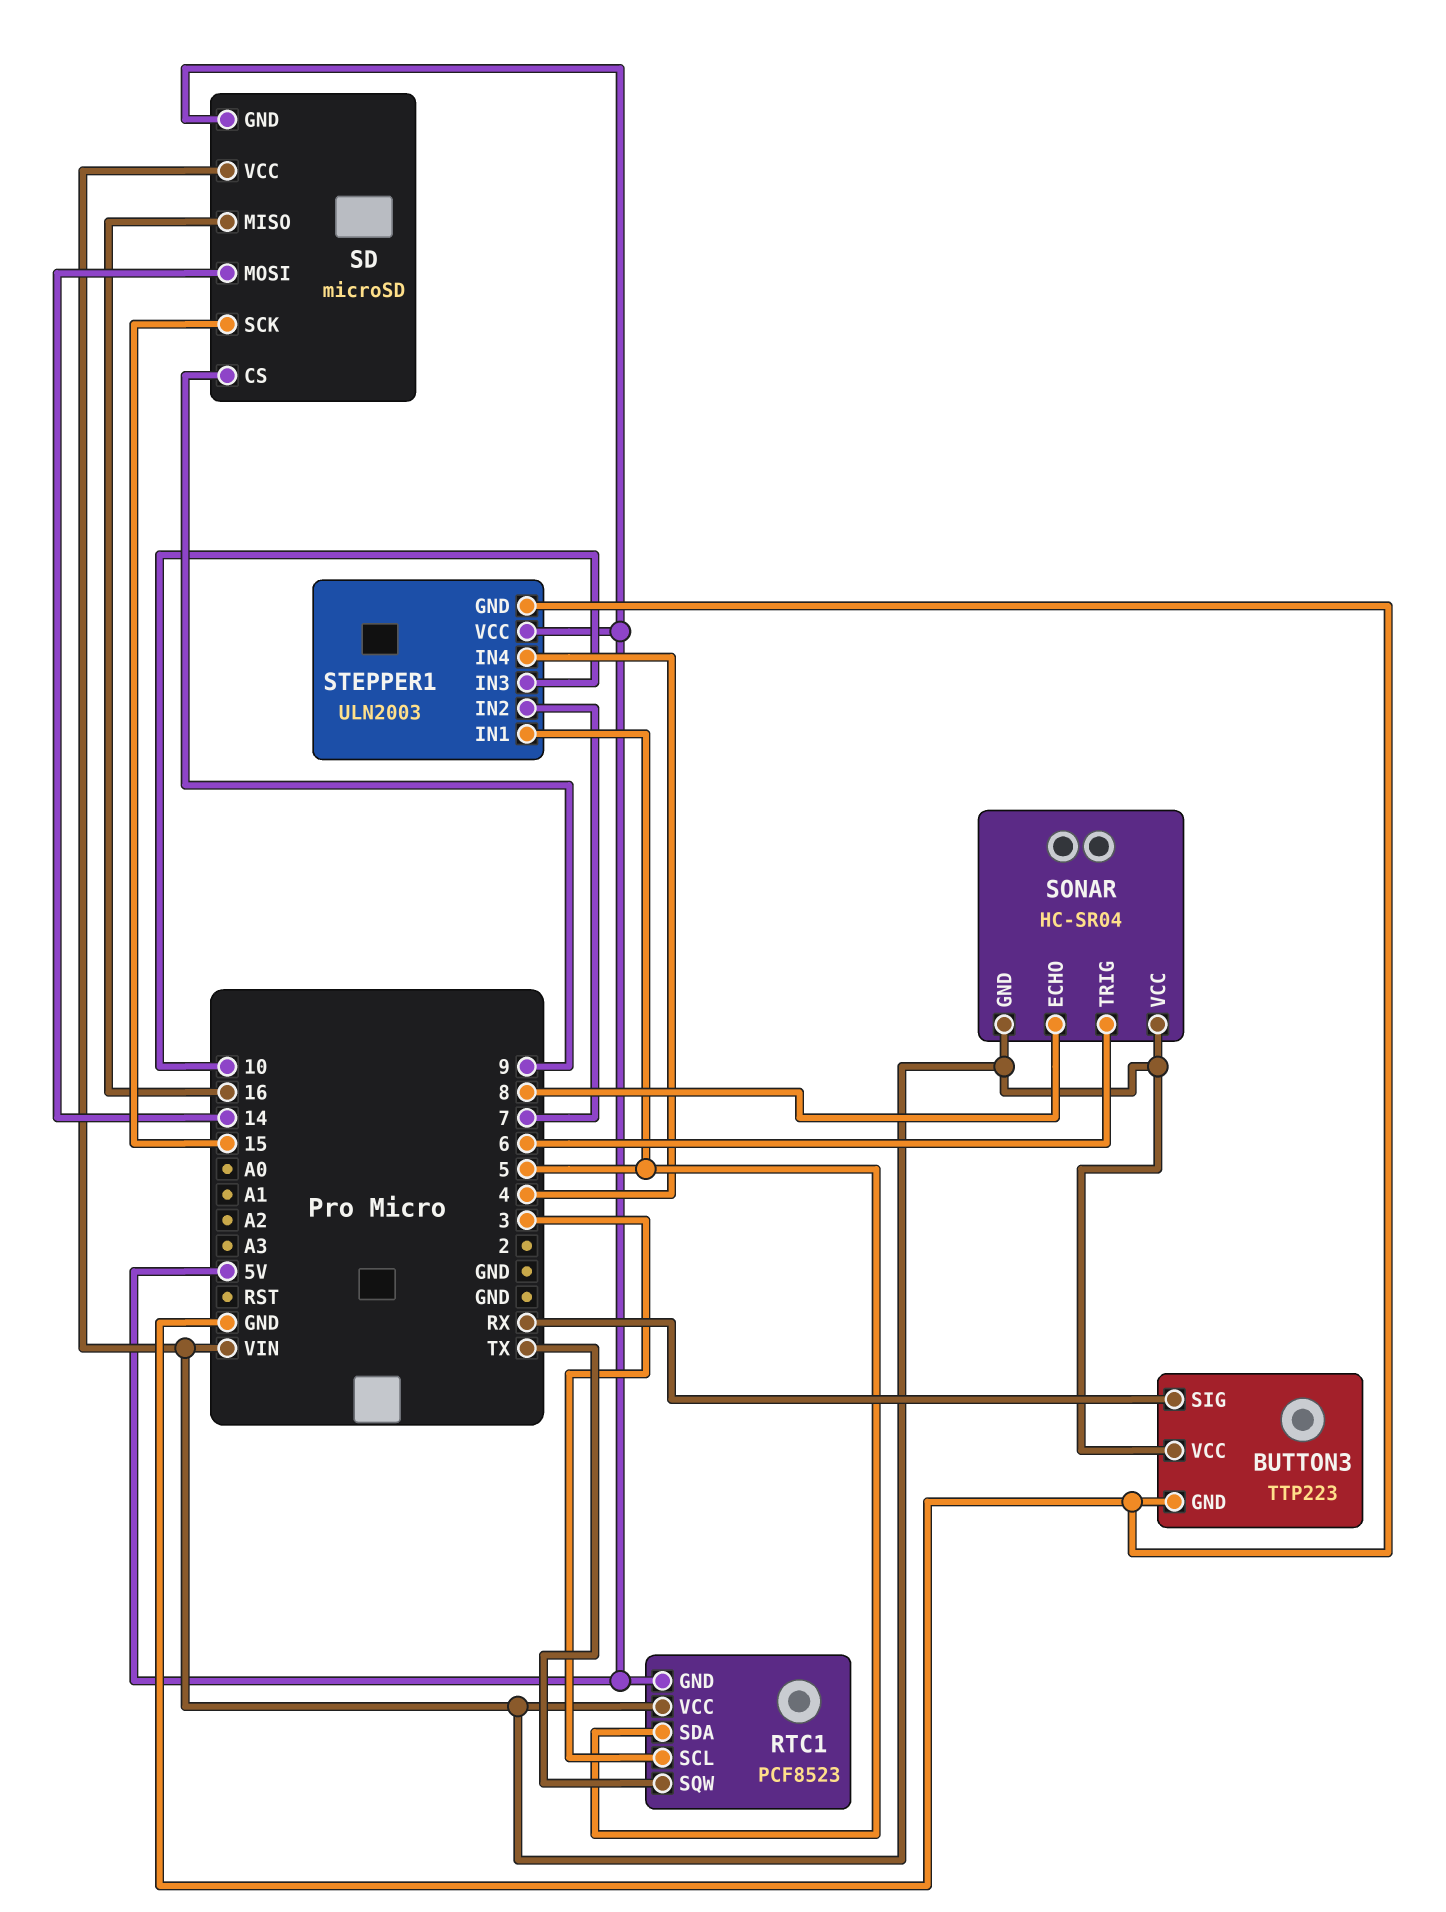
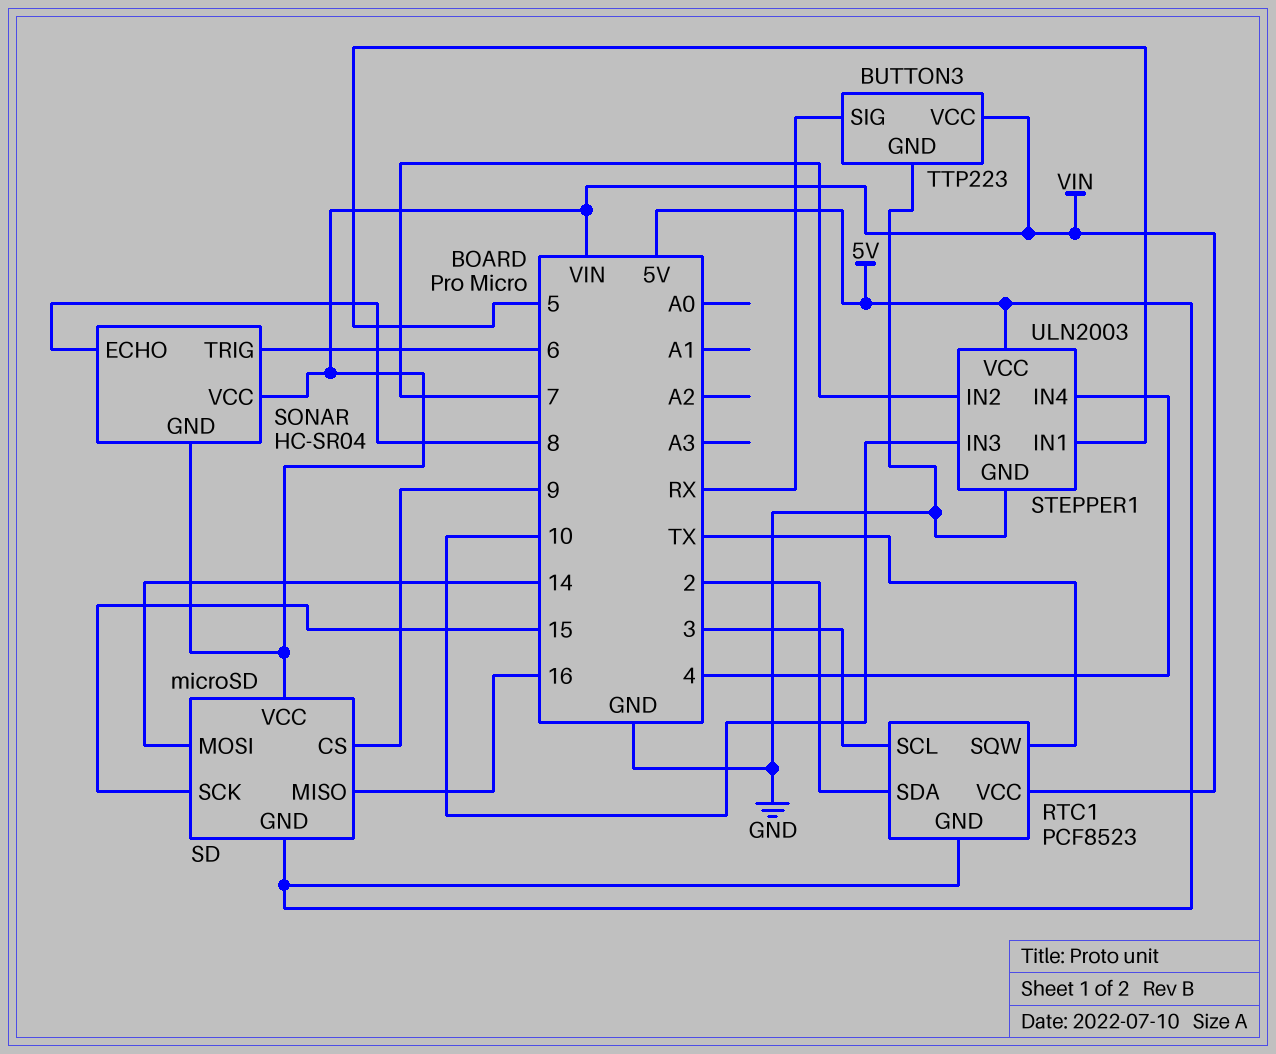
RTC1 pin SDA: 5 -> 2

